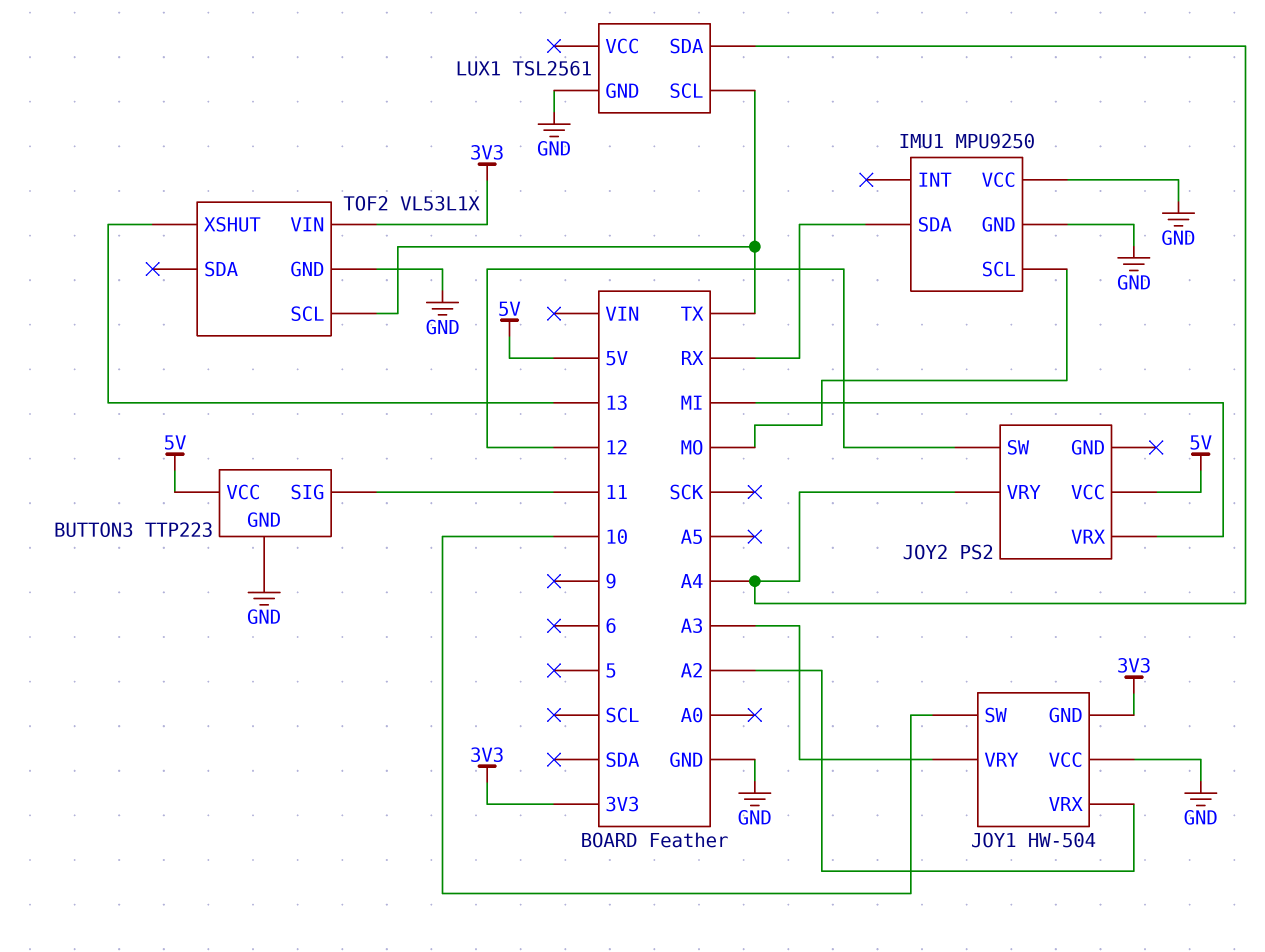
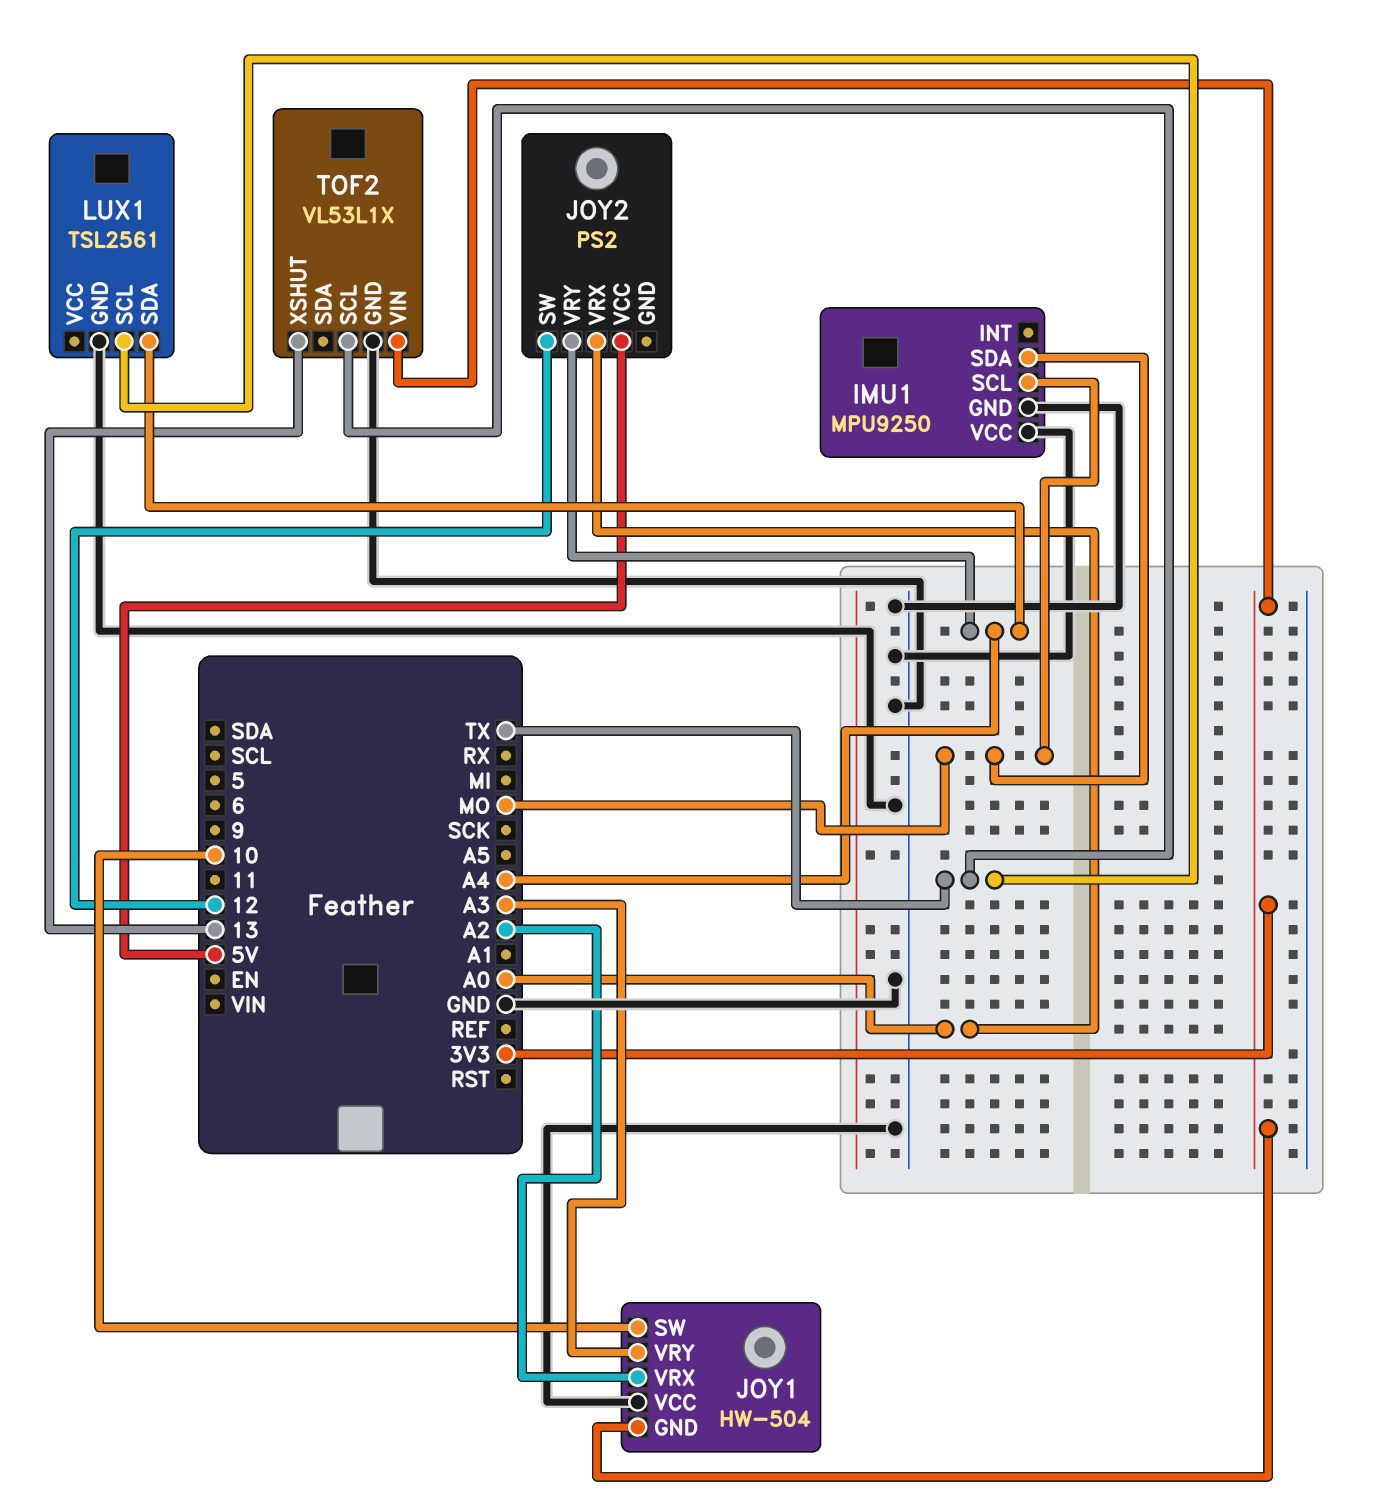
BUTTON3: TTP223 -> none
BUTTON3 pin GND: GND -> none
BUTTON3 pin SIG: 11 -> none
BUTTON3 pin VCC: 5V -> none
IMU1 pin SDA: RX -> MO
JOY2 pin VRX: MI -> A0

